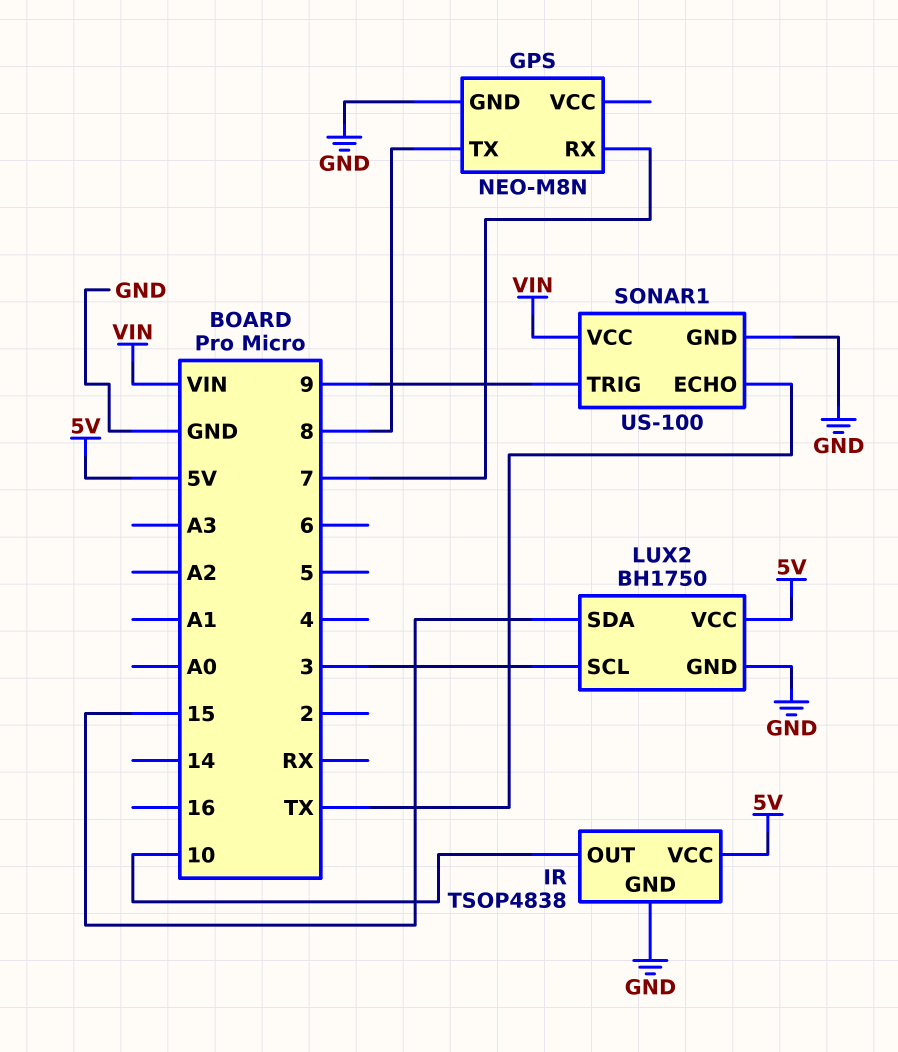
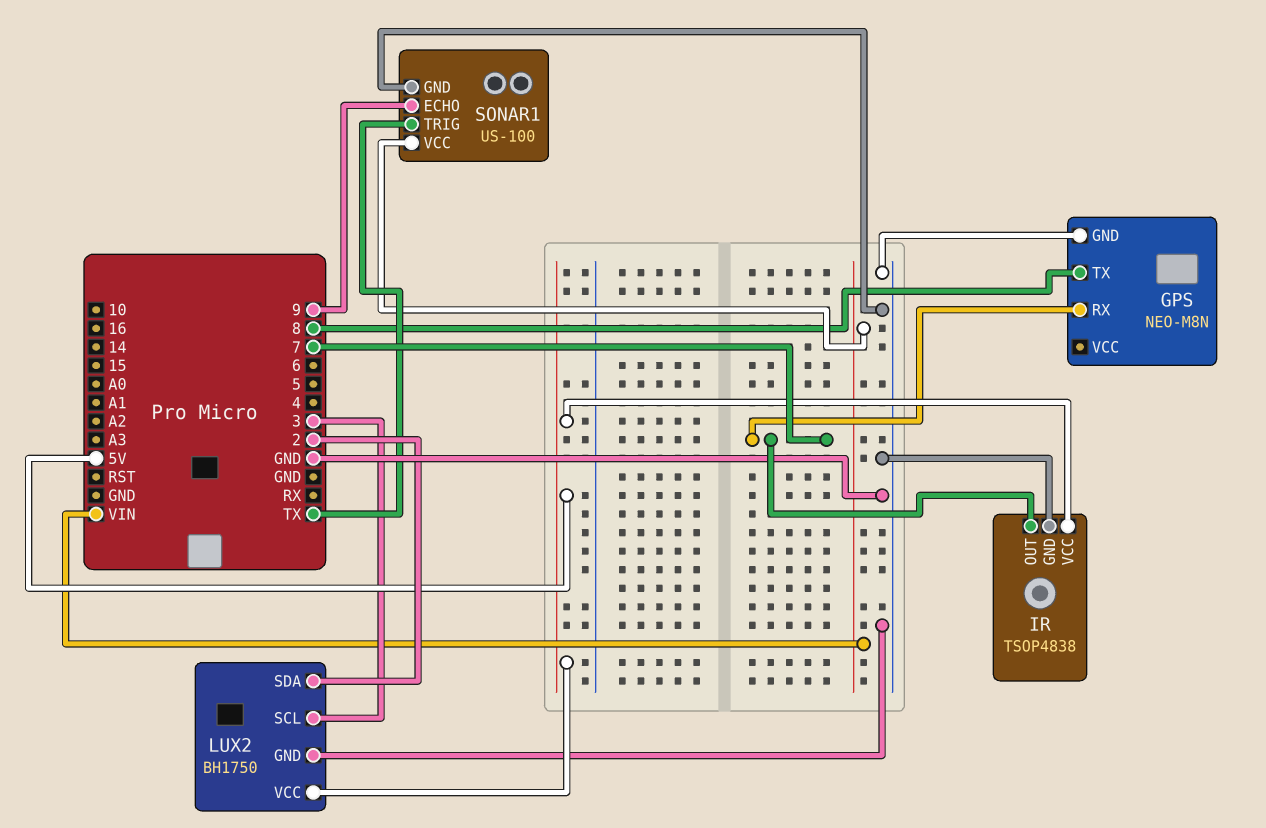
IR pin OUT: 10 -> 7
LUX2 pin SDA: 15 -> 2
SONAR1 pin ECHO: TX -> 9
SONAR1 pin TRIG: 9 -> TX

